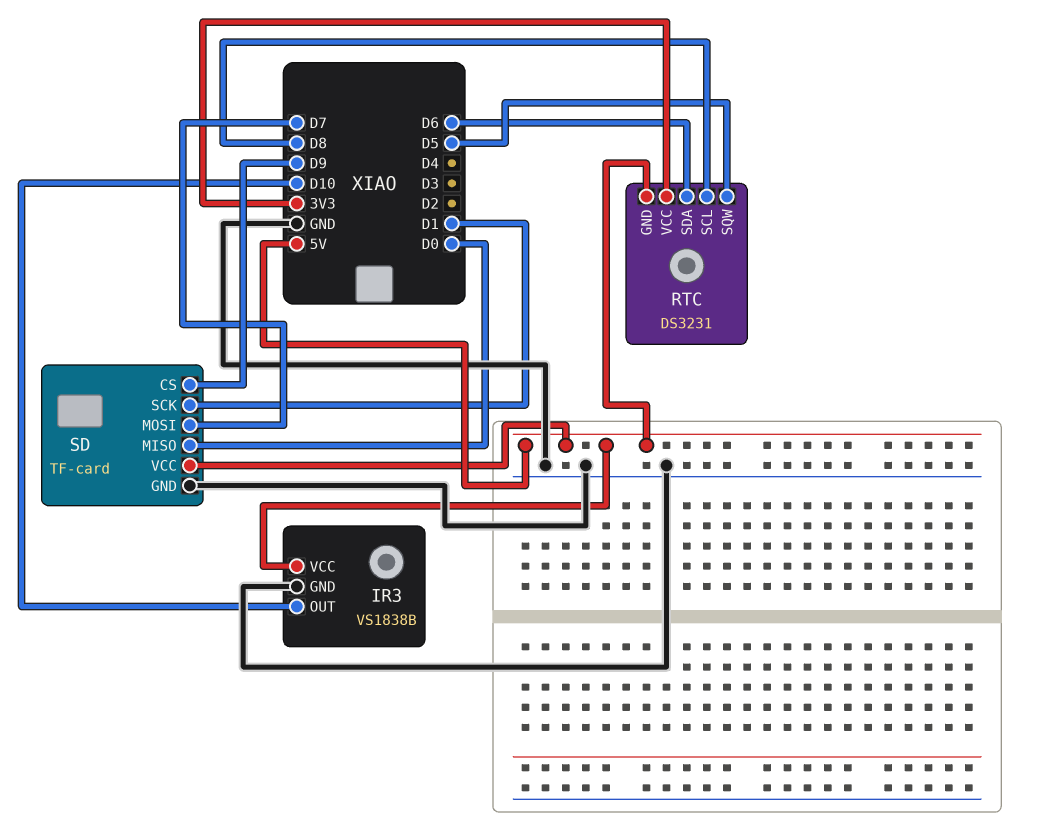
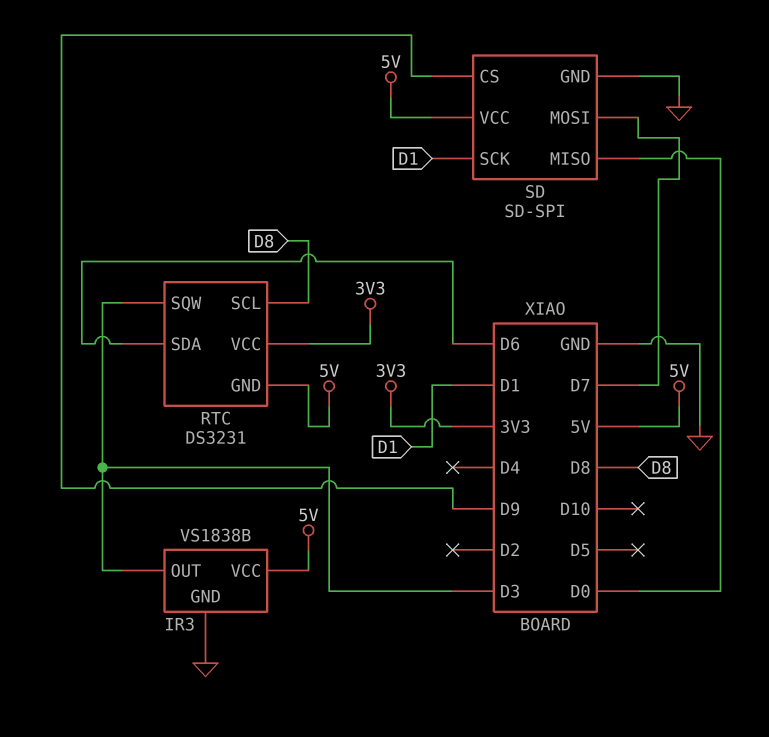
IR3 pin OUT: D10 -> D3
RTC pin SQW: D5 -> D3
SD: TF-card -> SD-SPI

